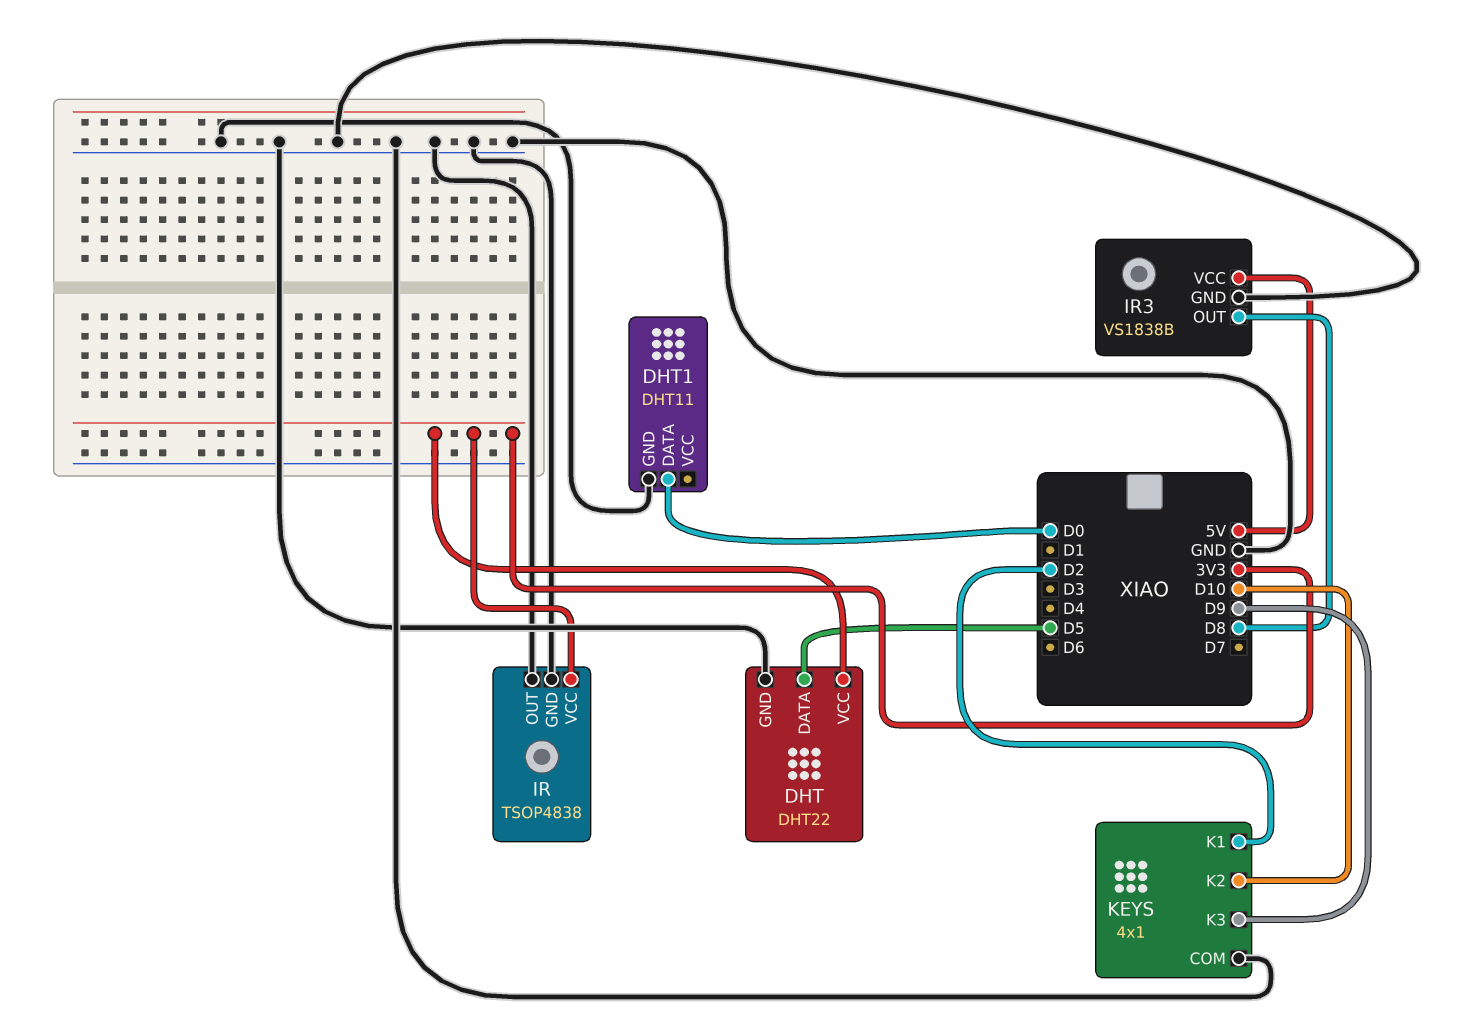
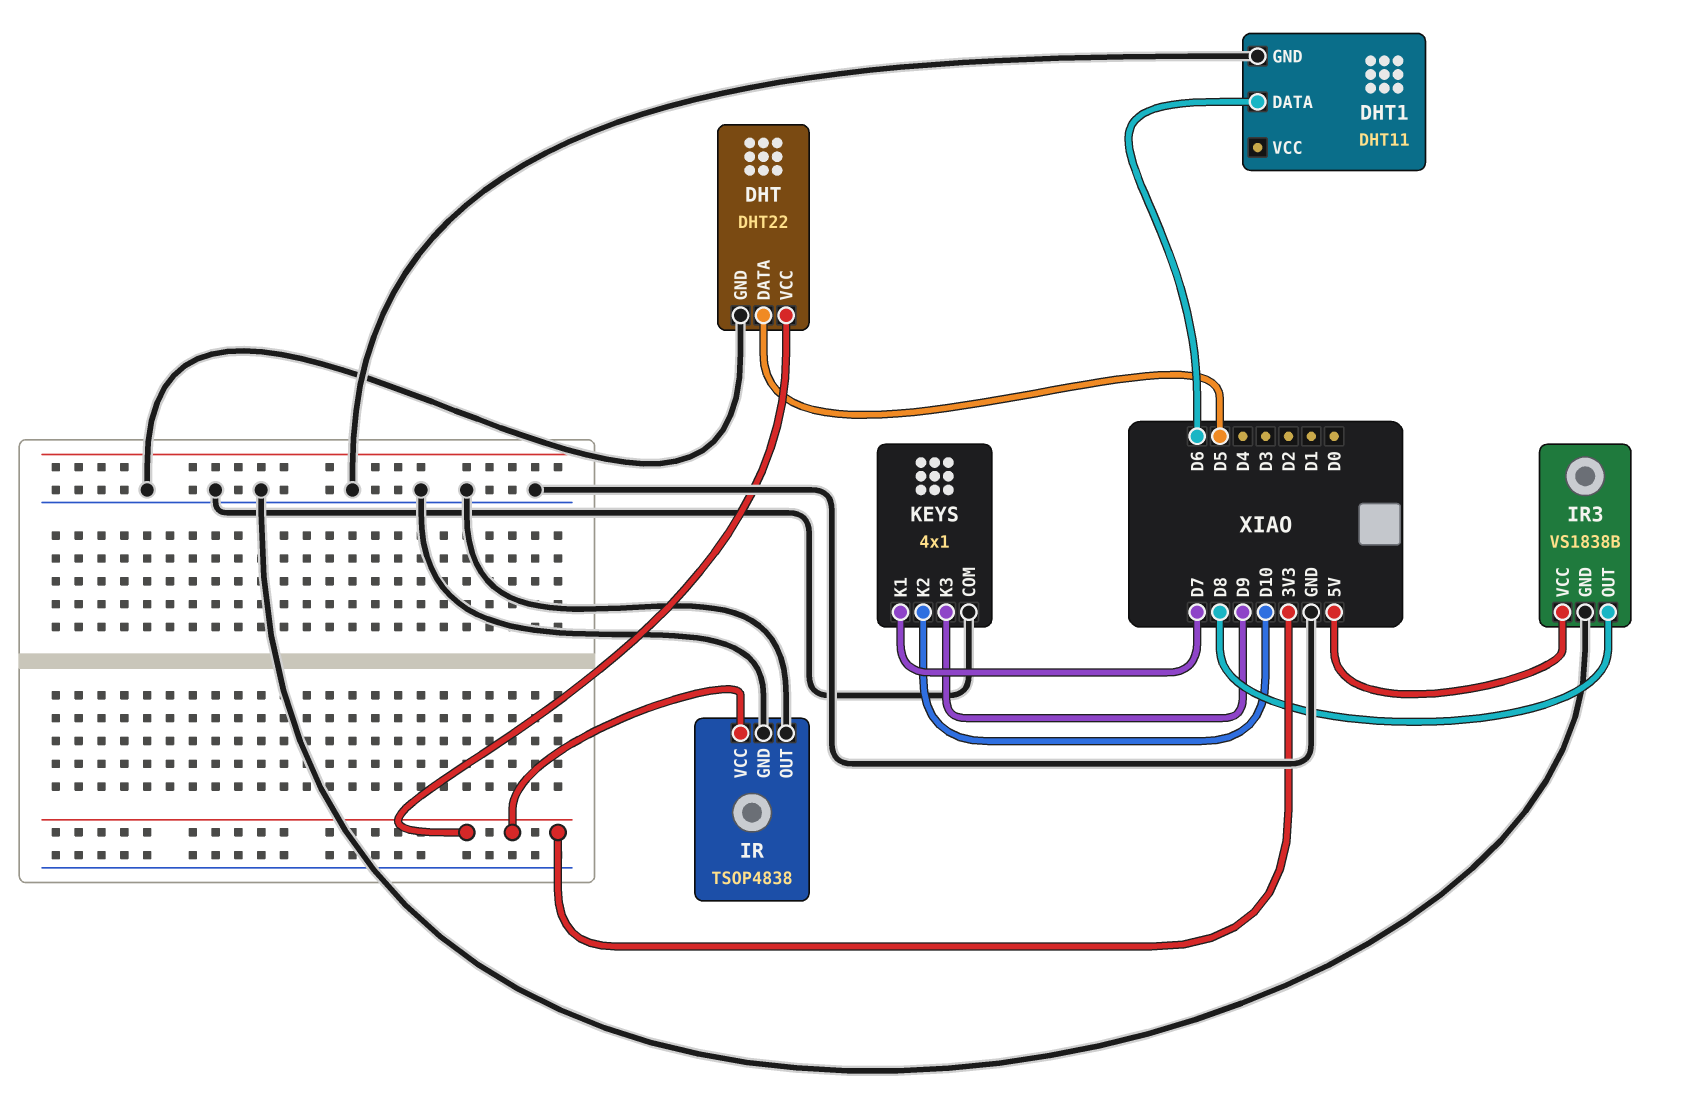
DHT1 pin DATA: D0 -> D6
KEYS pin K1: D2 -> D7

